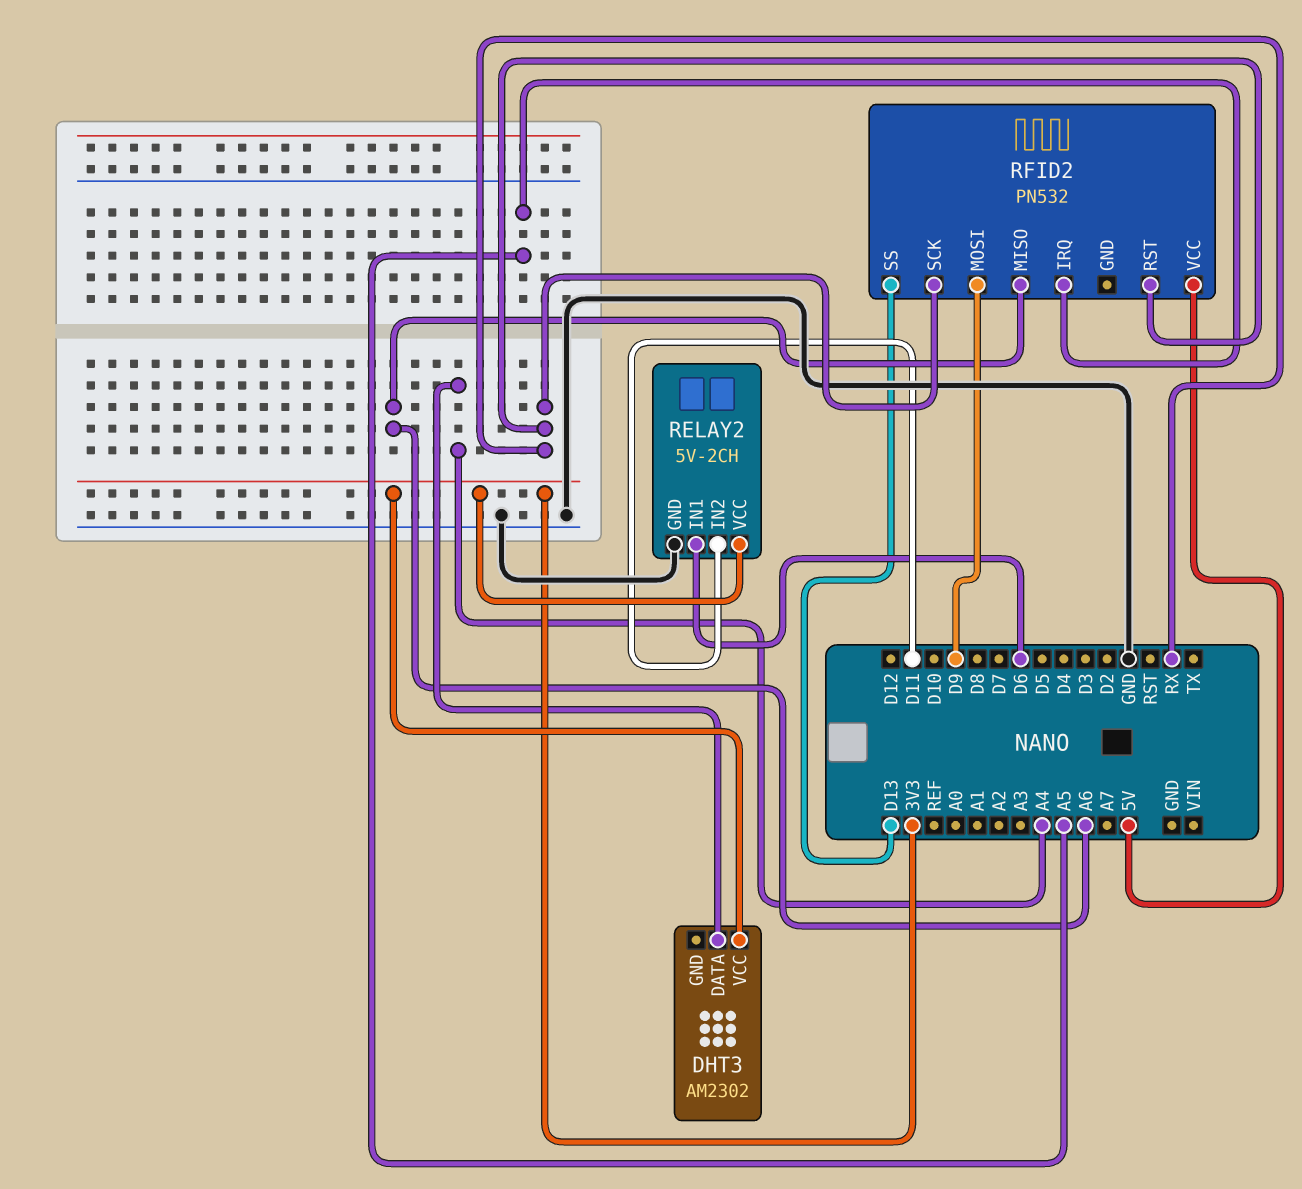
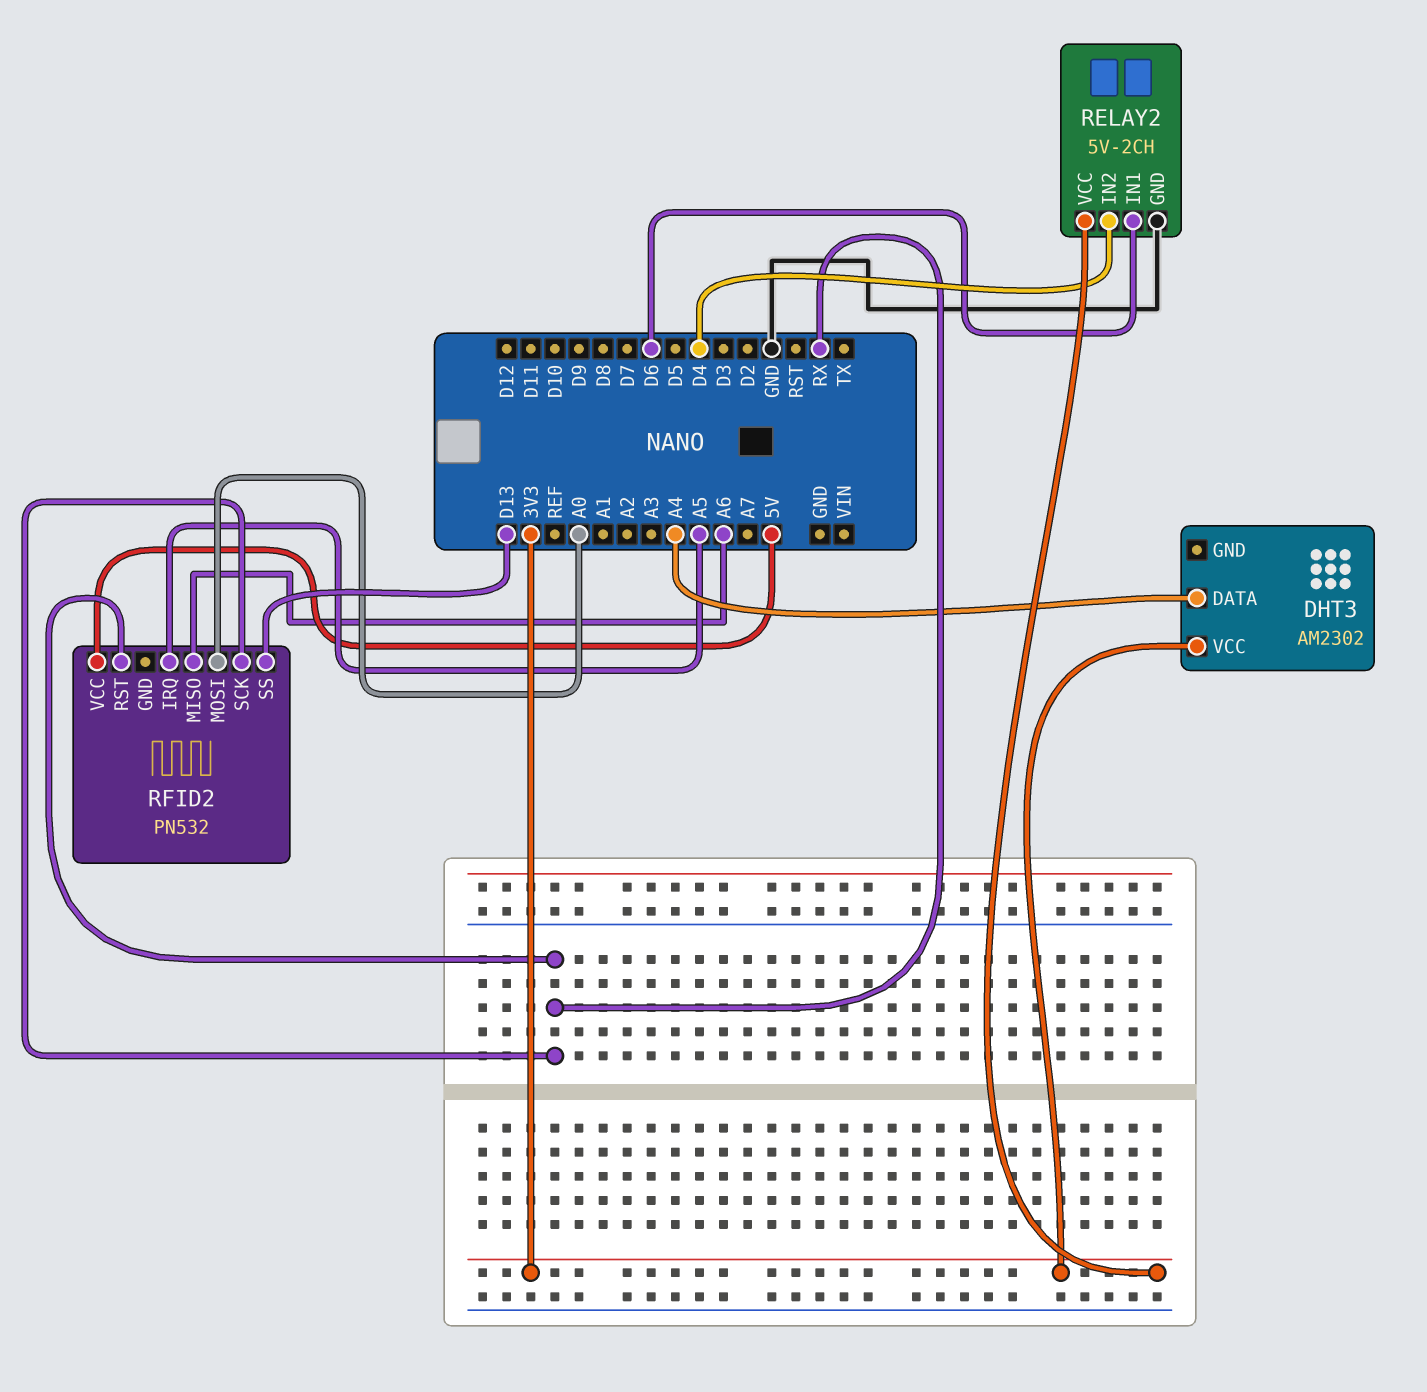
RELAY2 pin IN2: D11 -> D4
RFID2 pin MOSI: D9 -> A0

